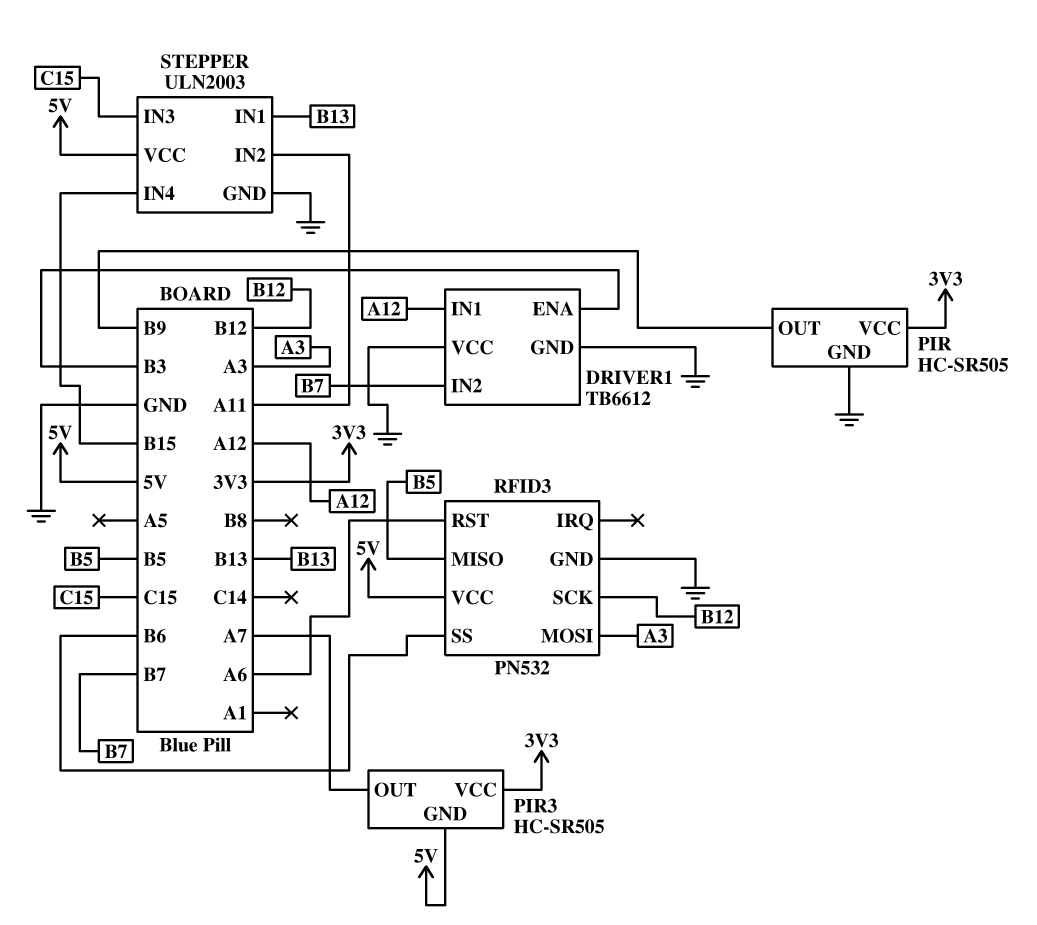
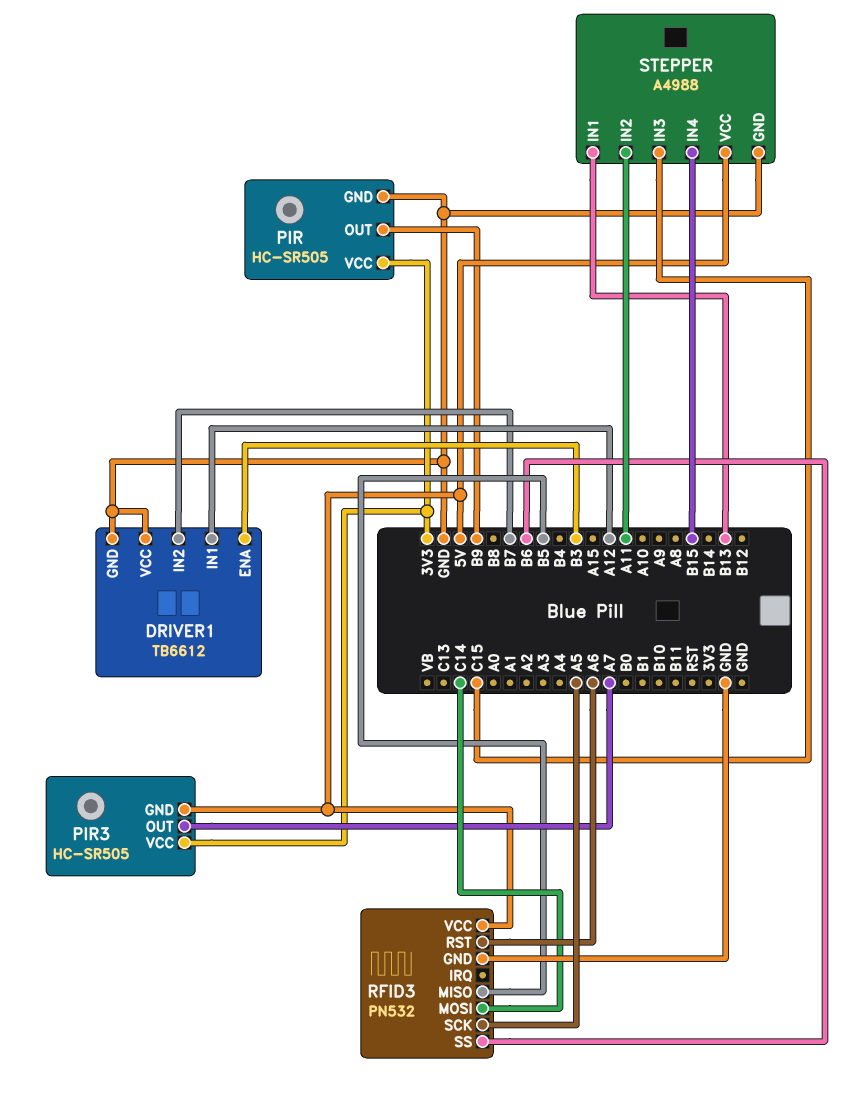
RFID3 pin MOSI: A3 -> C14
RFID3 pin SCK: B12 -> A5
STEPPER: ULN2003 -> A4988

